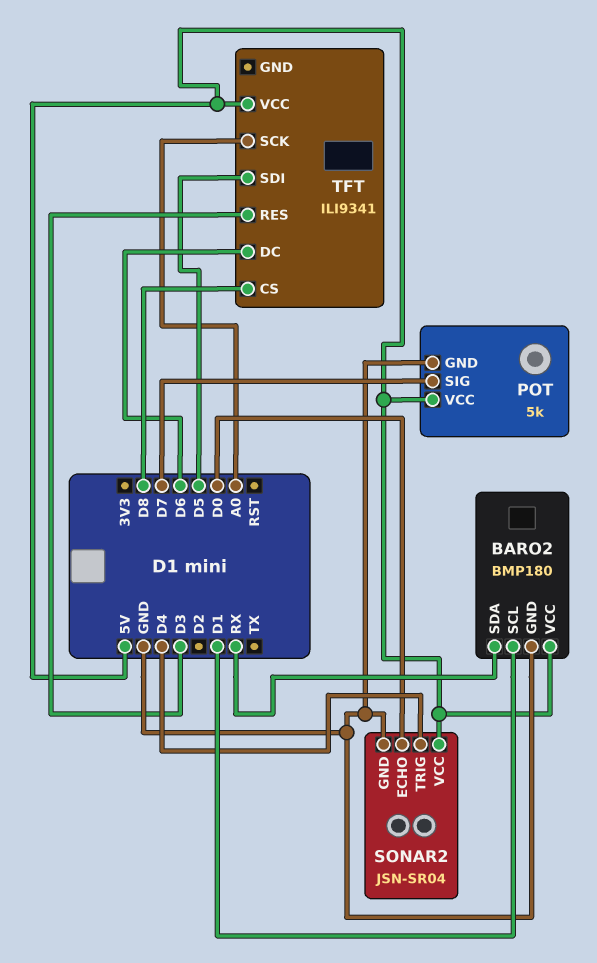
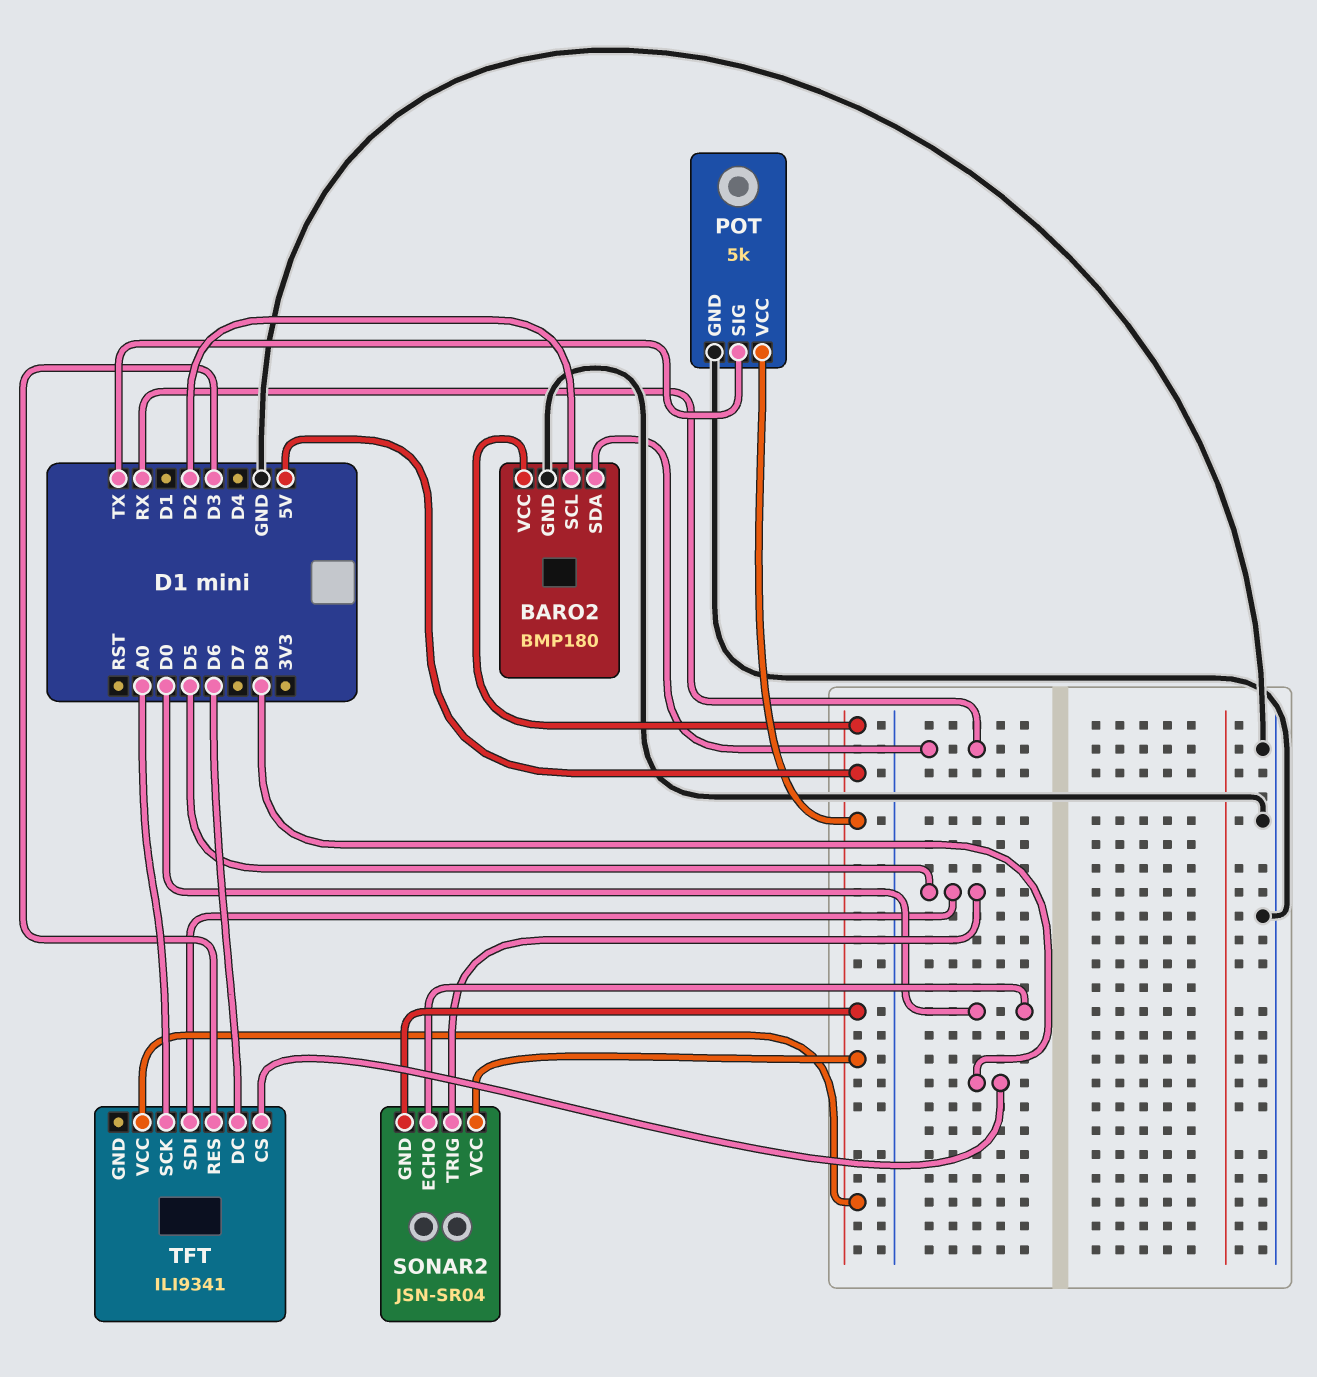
BARO2 pin SCL: D1 -> D2
POT pin SIG: D7 -> TX
SONAR2 pin GND: GND -> 5V
SONAR2 pin TRIG: D4 -> D5

